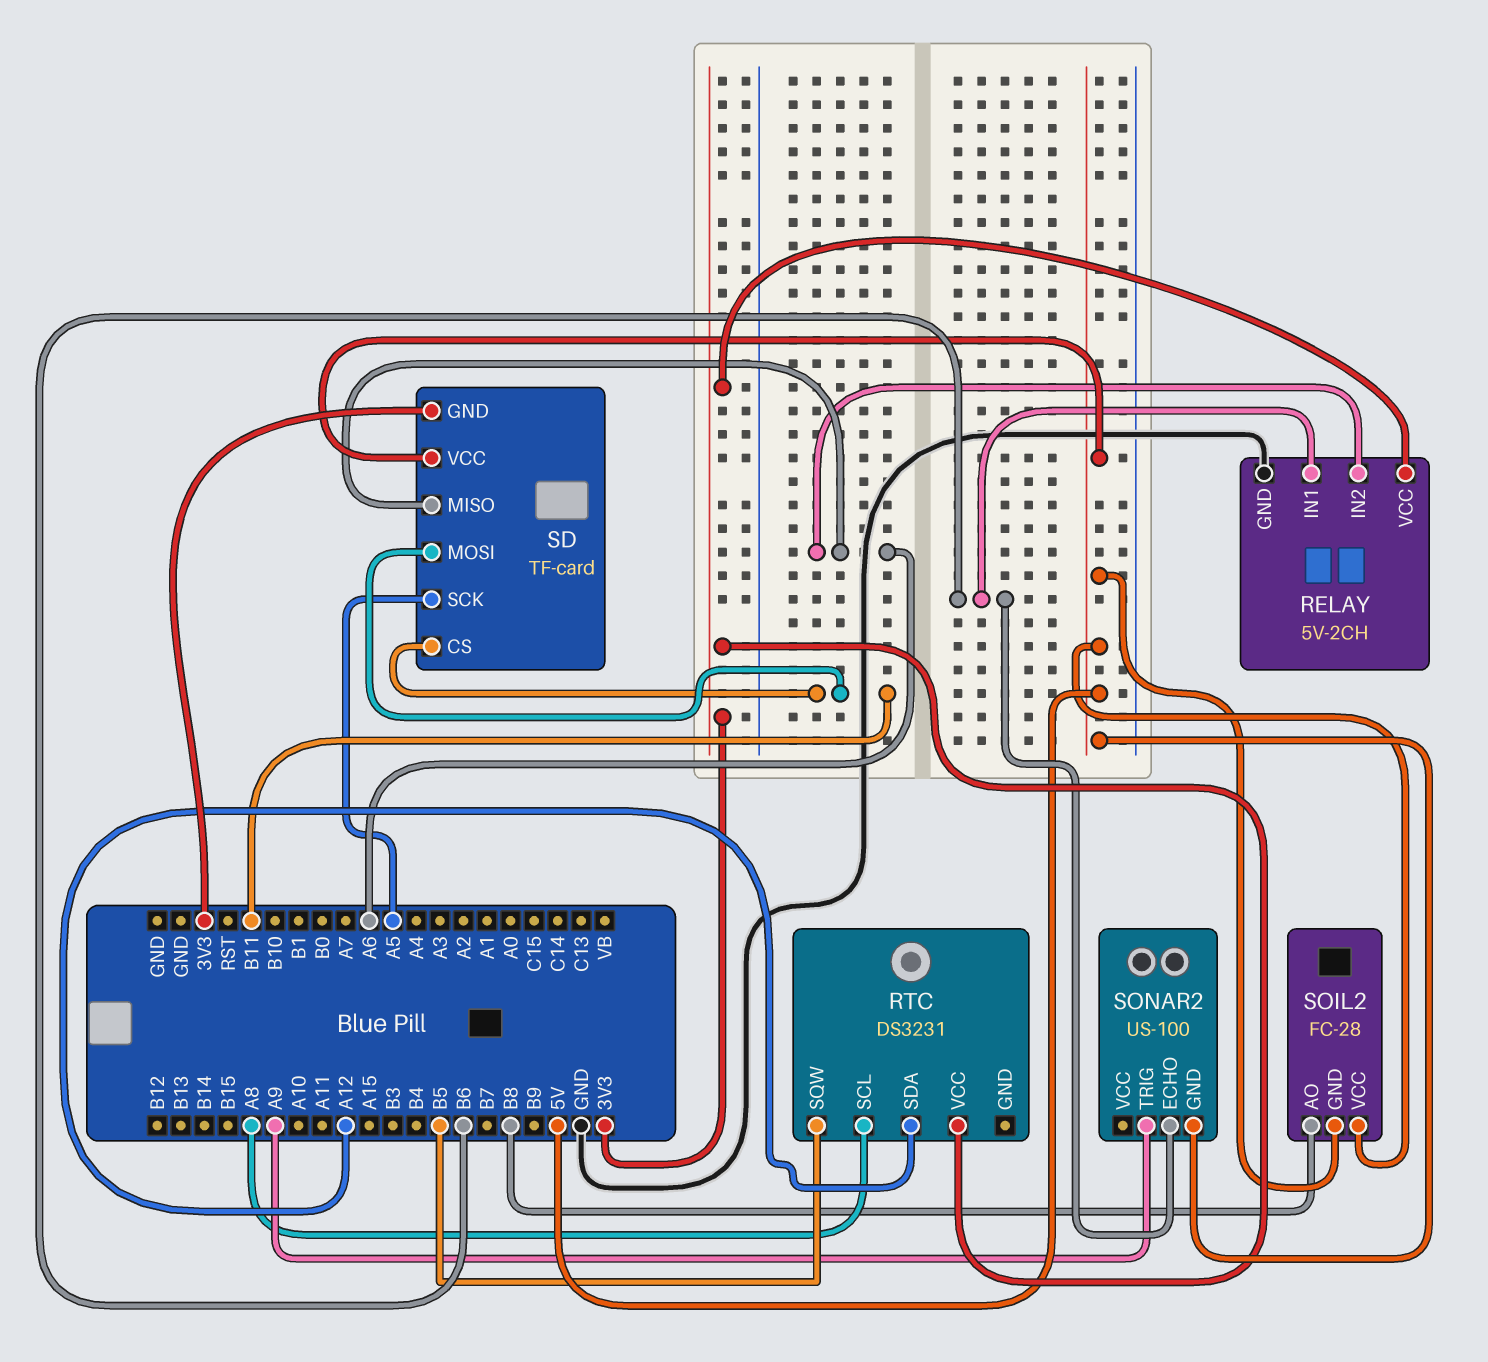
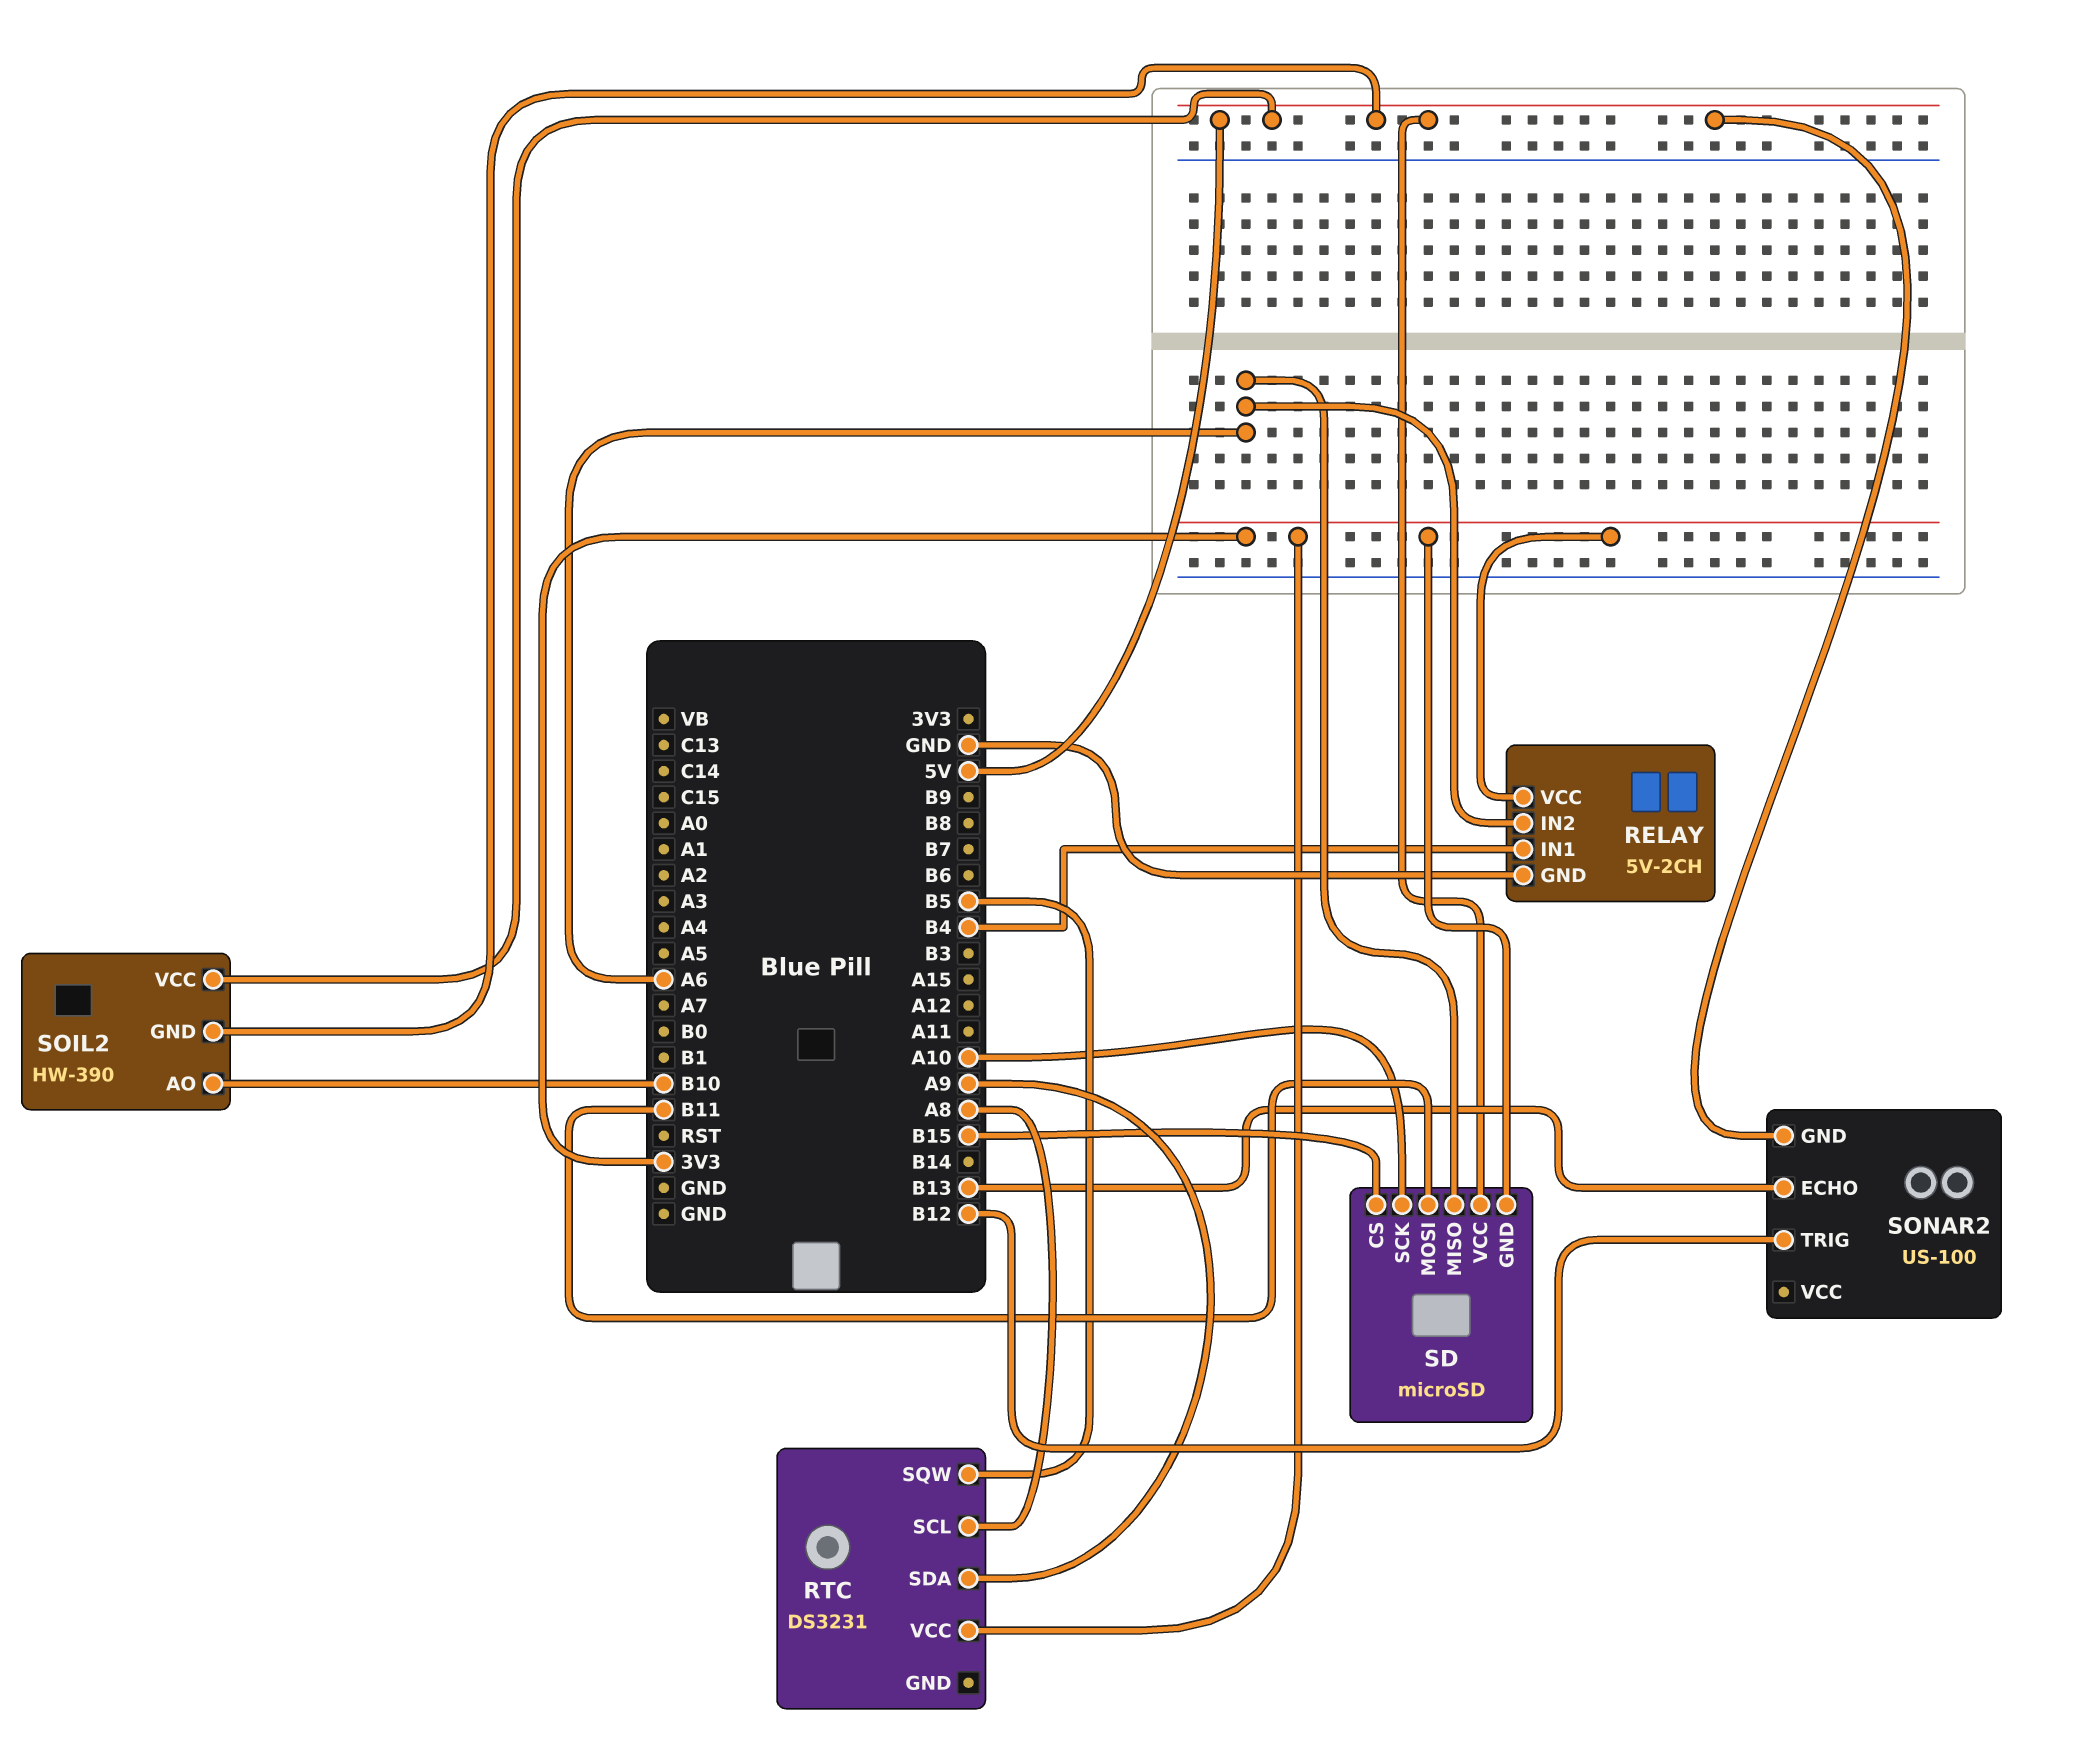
RELAY pin IN1: B6 -> B4
RTC pin SDA: A12 -> A9
SD: TF-card -> microSD
SD pin CS: B11 -> B15
SD pin SCK: A5 -> A10
SOIL2: FC-28 -> HW-390
SOIL2 pin AO: B8 -> B10
SONAR2 pin ECHO: B6 -> B13
SONAR2 pin TRIG: A9 -> B12

